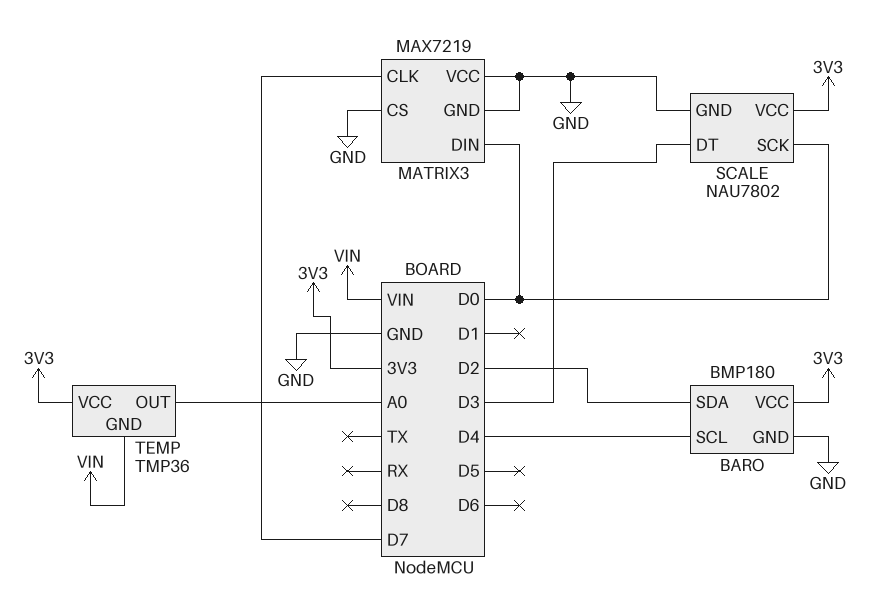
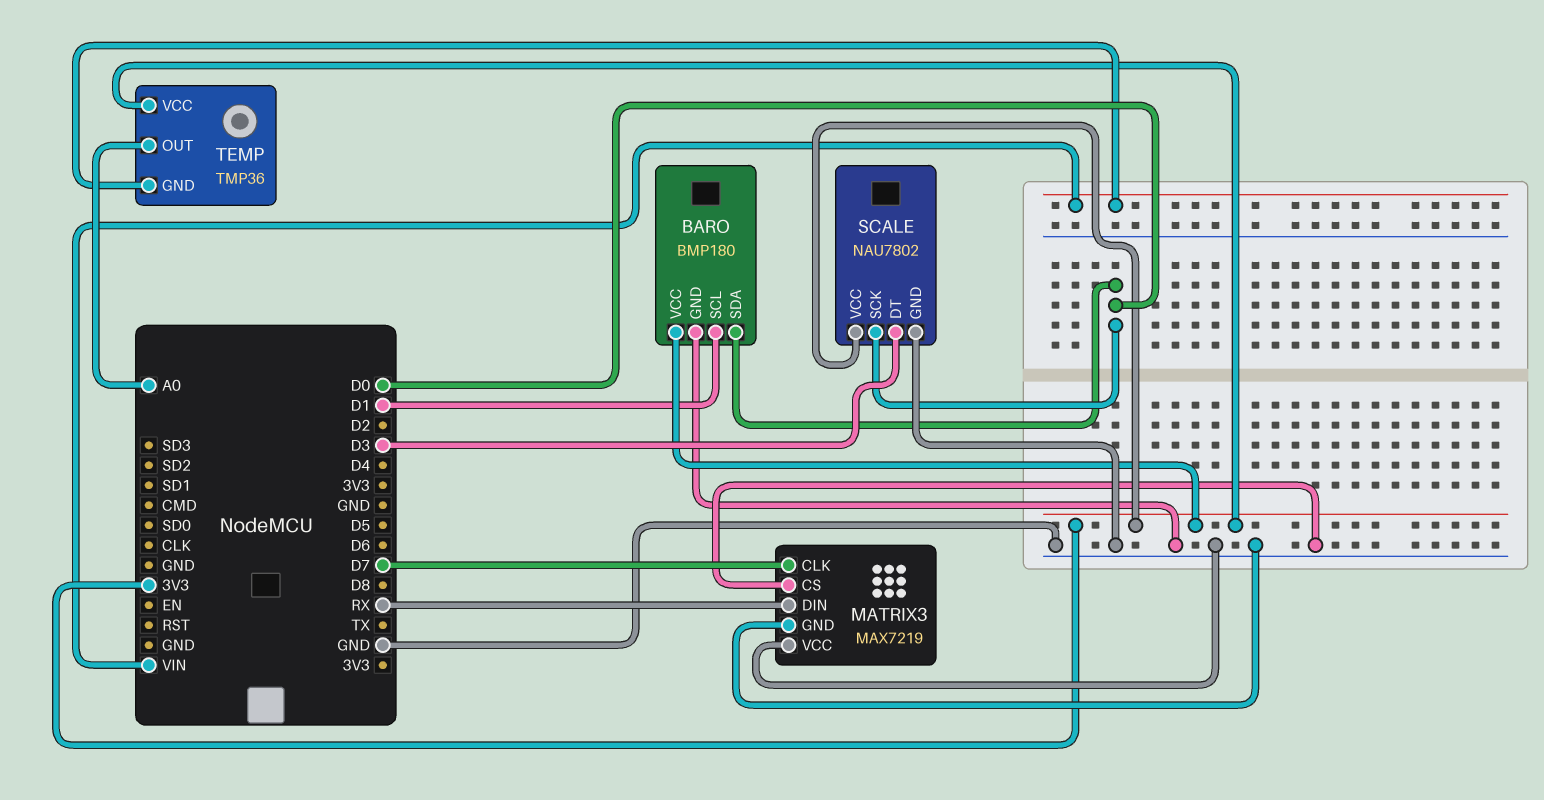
BARO pin SCL: D4 -> D1
BARO pin SDA: D2 -> D0
MATRIX3 pin DIN: D0 -> RX

